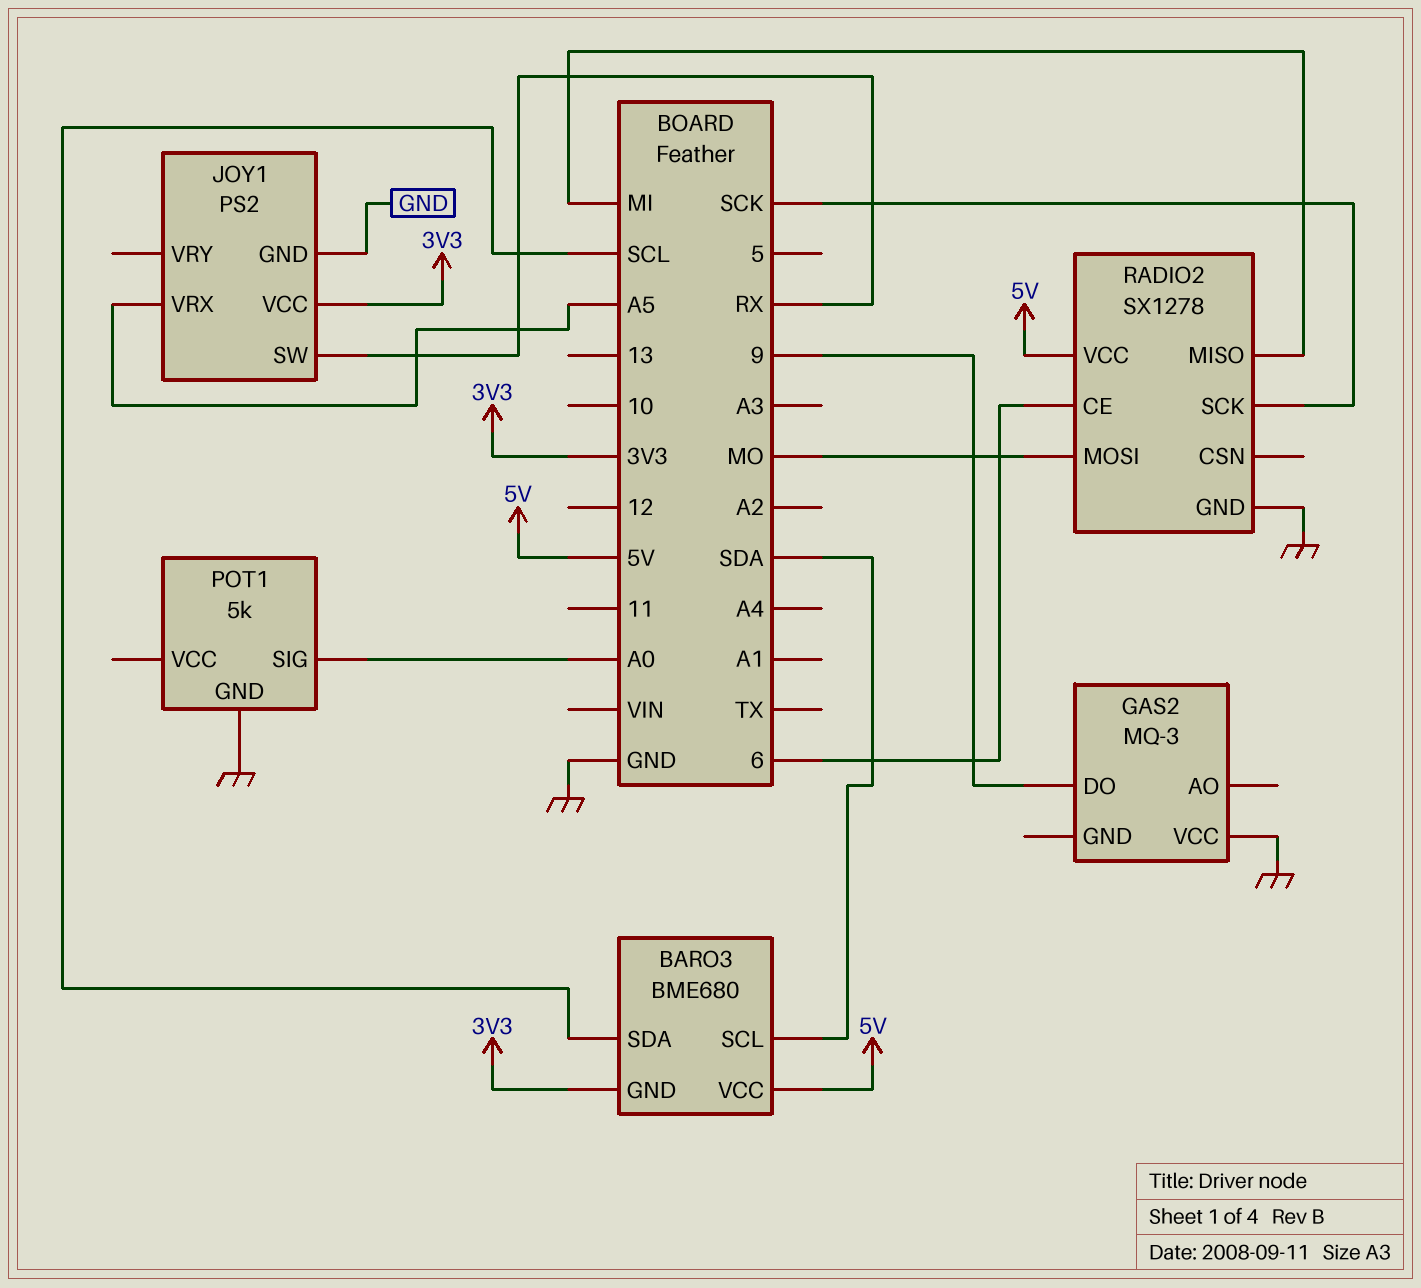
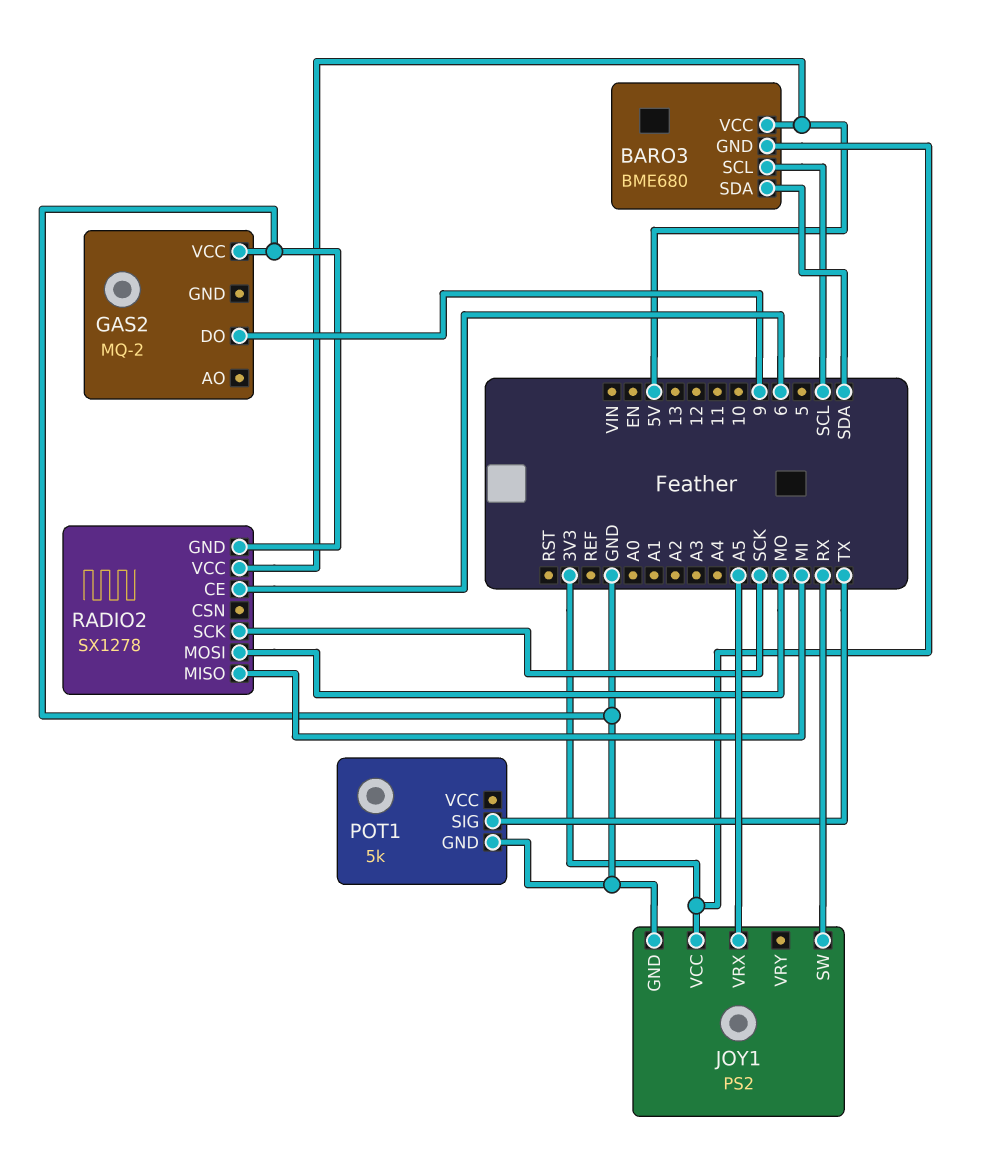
BARO3 pin SCL: SDA -> SCL
BARO3 pin SDA: SCL -> SDA
GAS2: MQ-3 -> MQ-2
POT1 pin SIG: A0 -> TX

